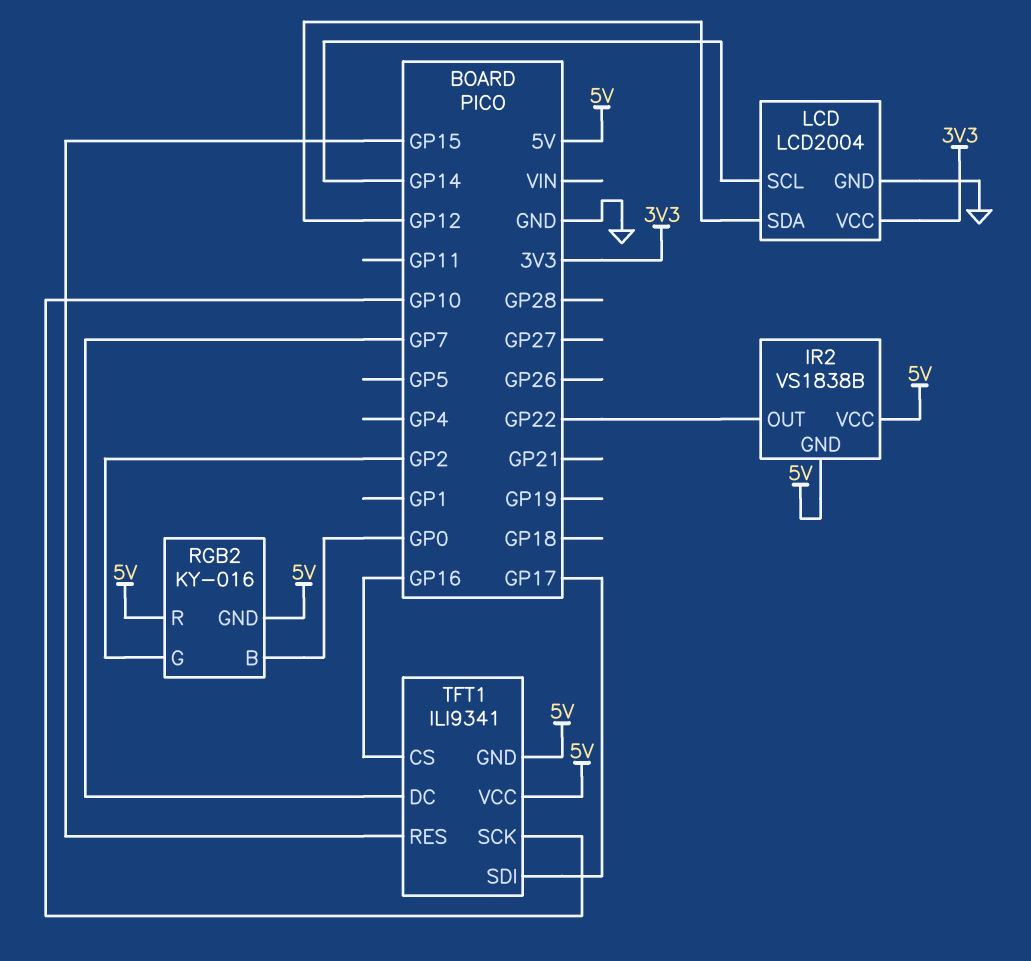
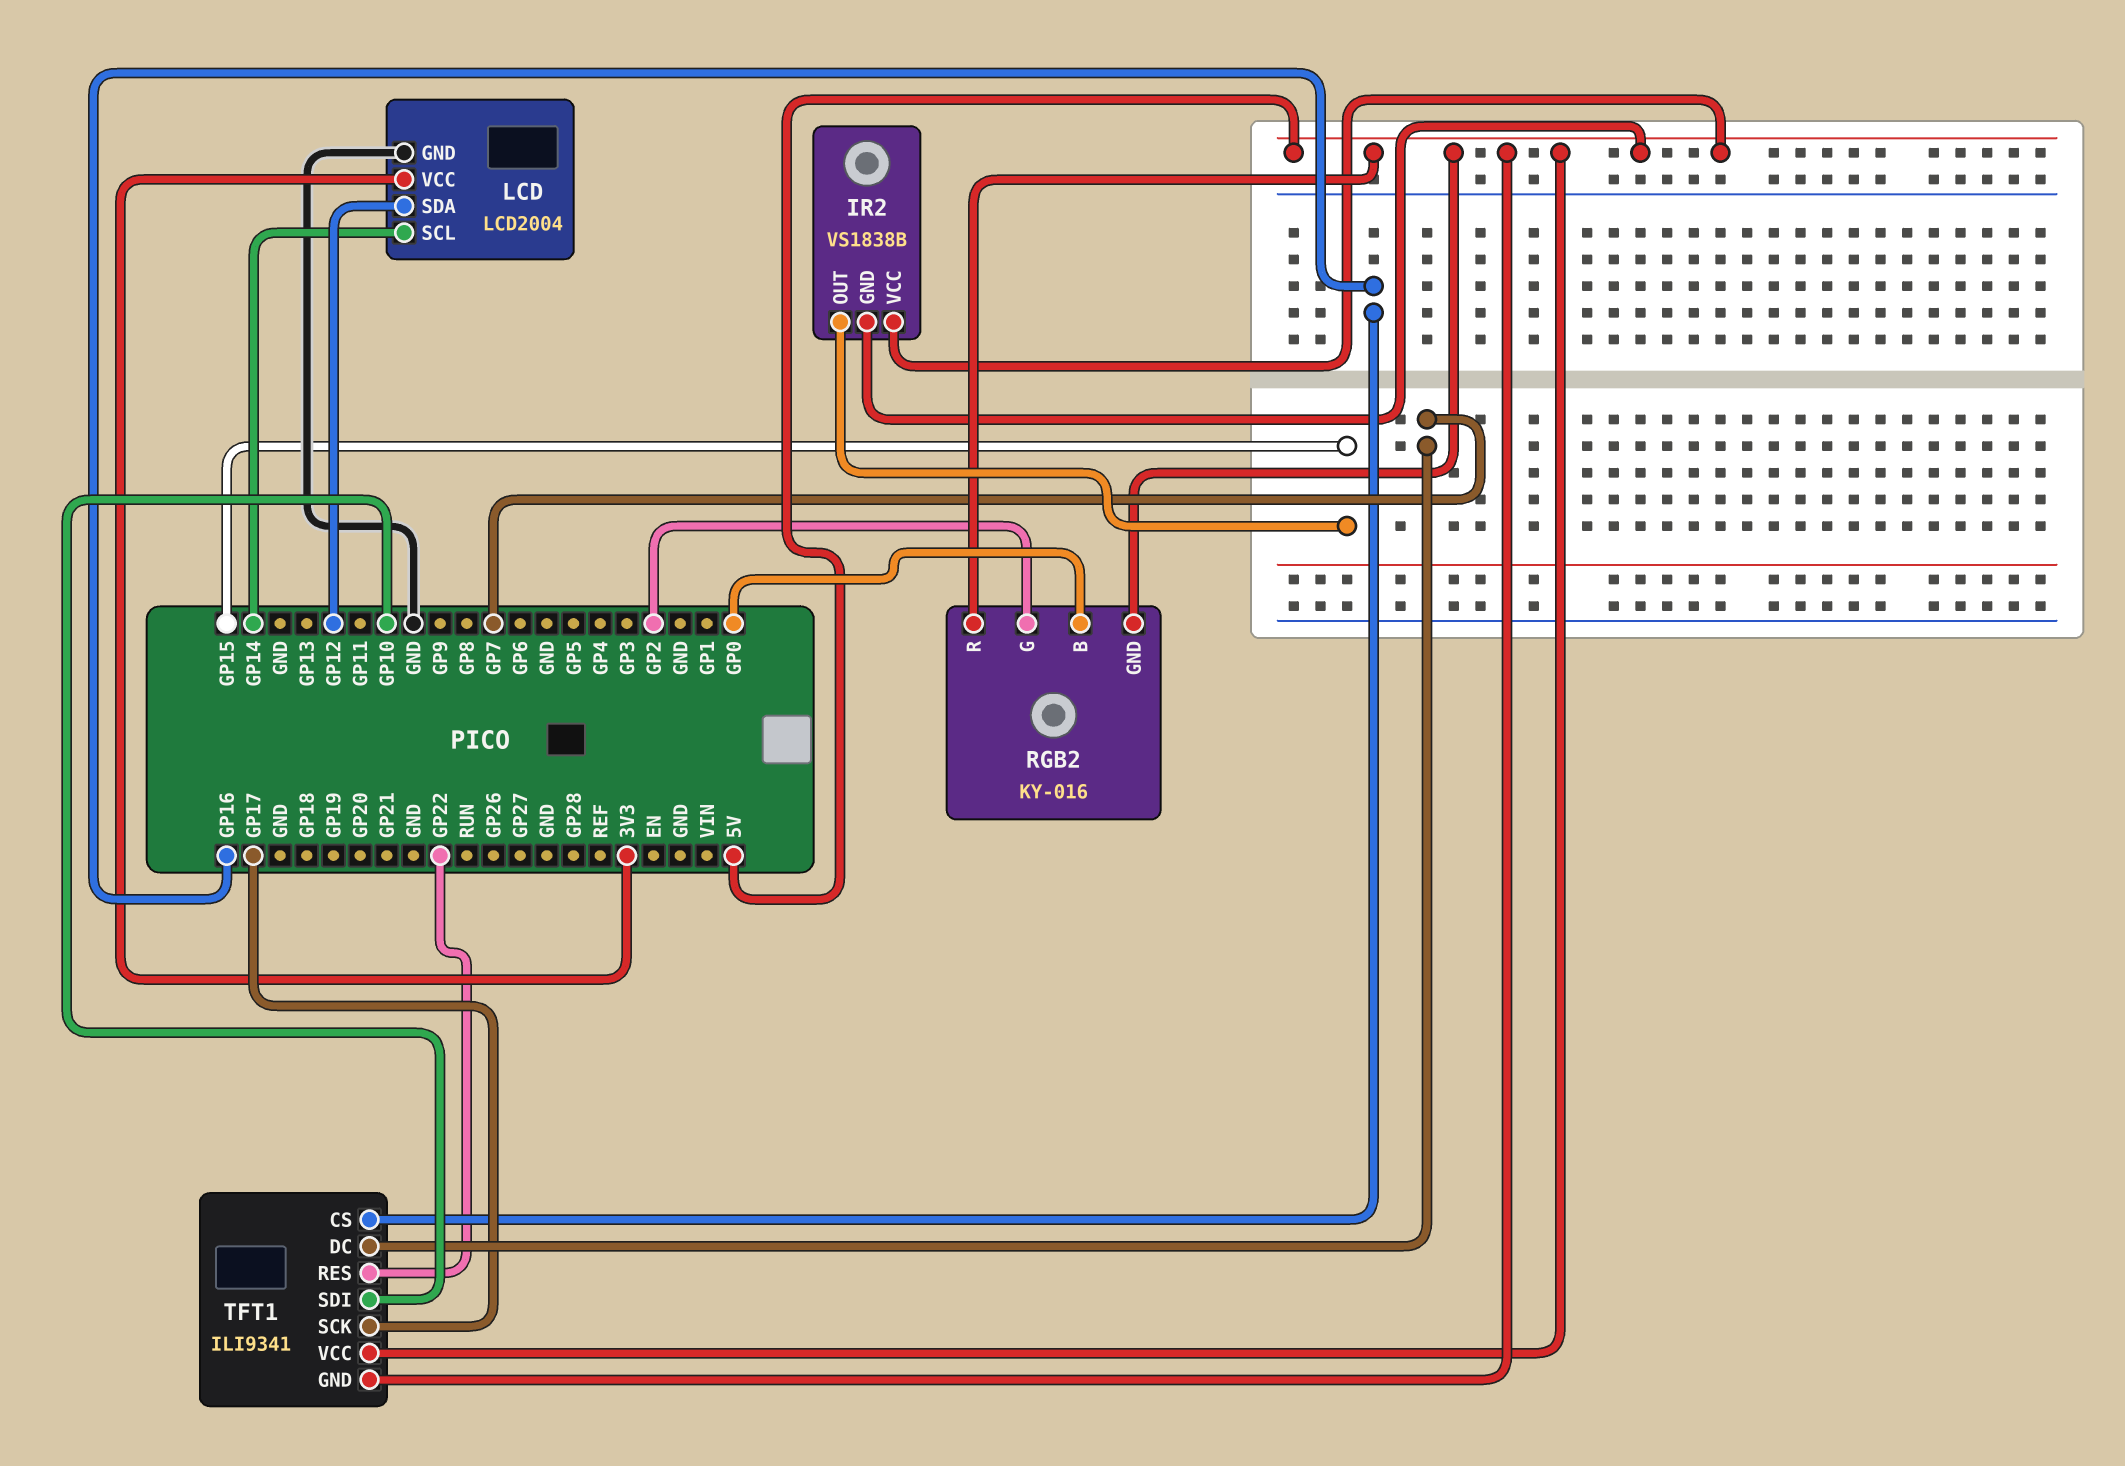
IR2 pin OUT: GP22 -> GP15
TFT1 pin RES: GP15 -> GP22
TFT1 pin SCK: GP10 -> GP17
TFT1 pin SDI: GP17 -> GP10

